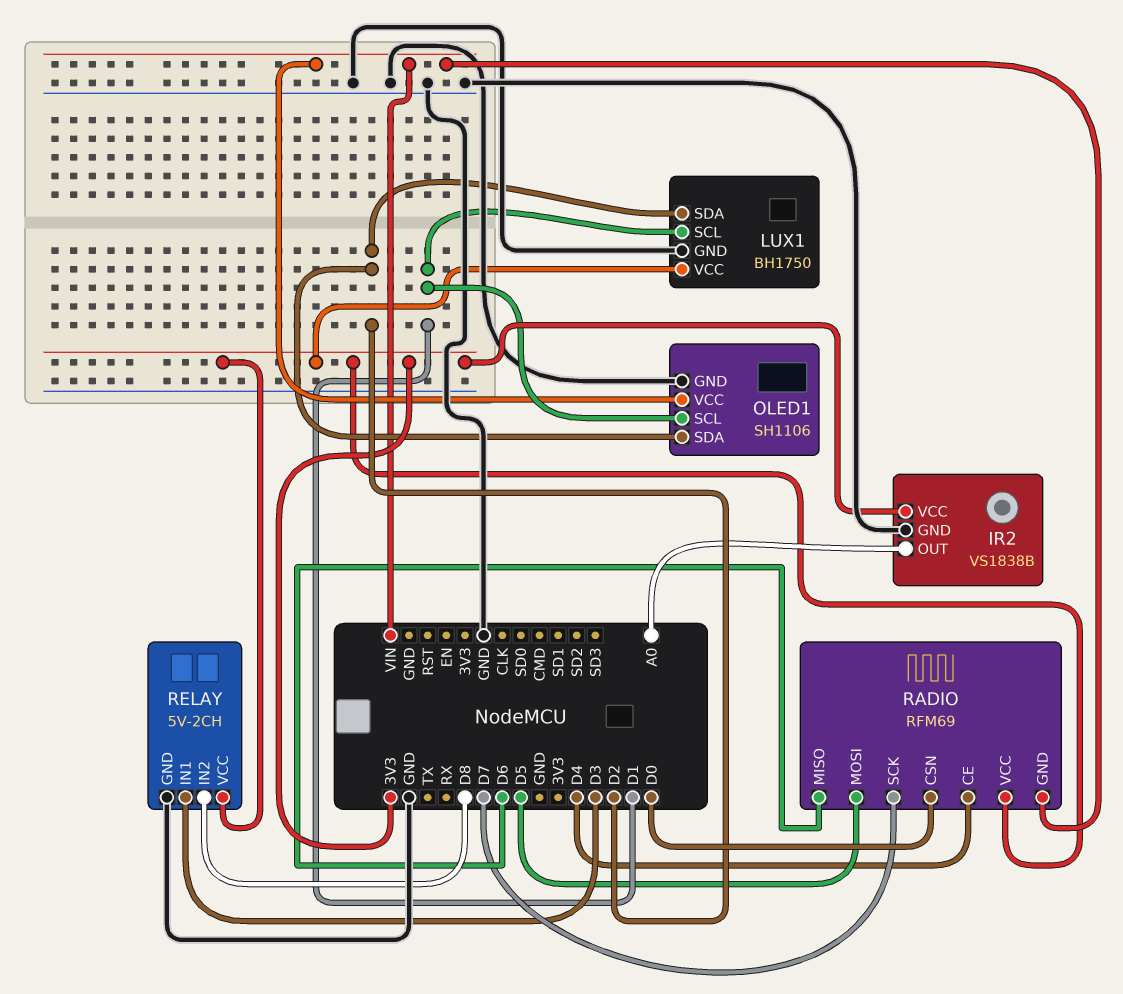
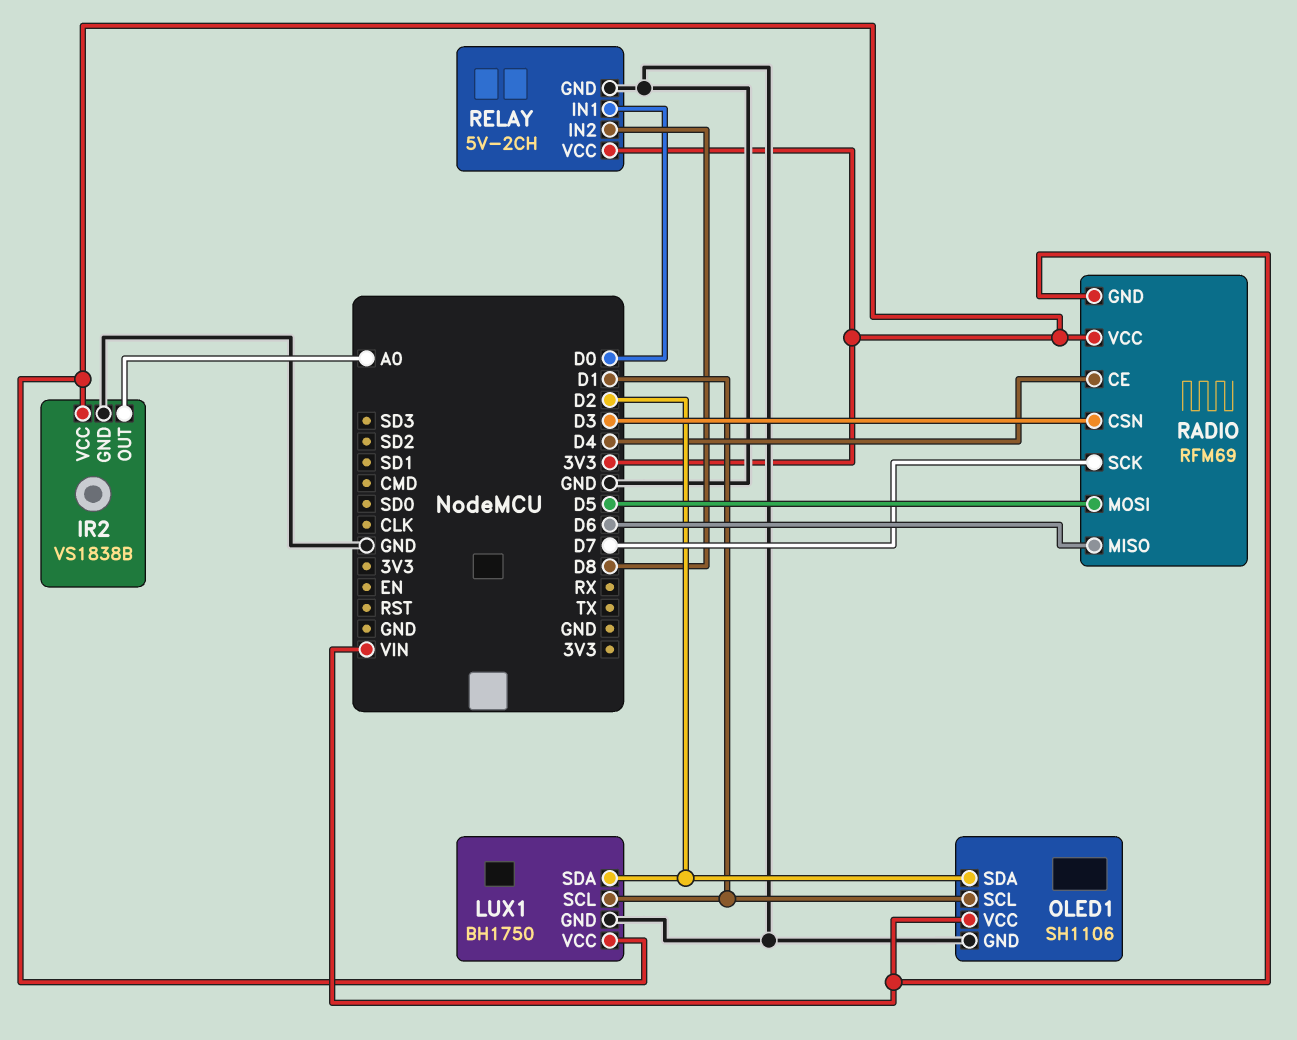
RADIO pin CSN: D0 -> D3
RELAY pin IN1: D3 -> D0

